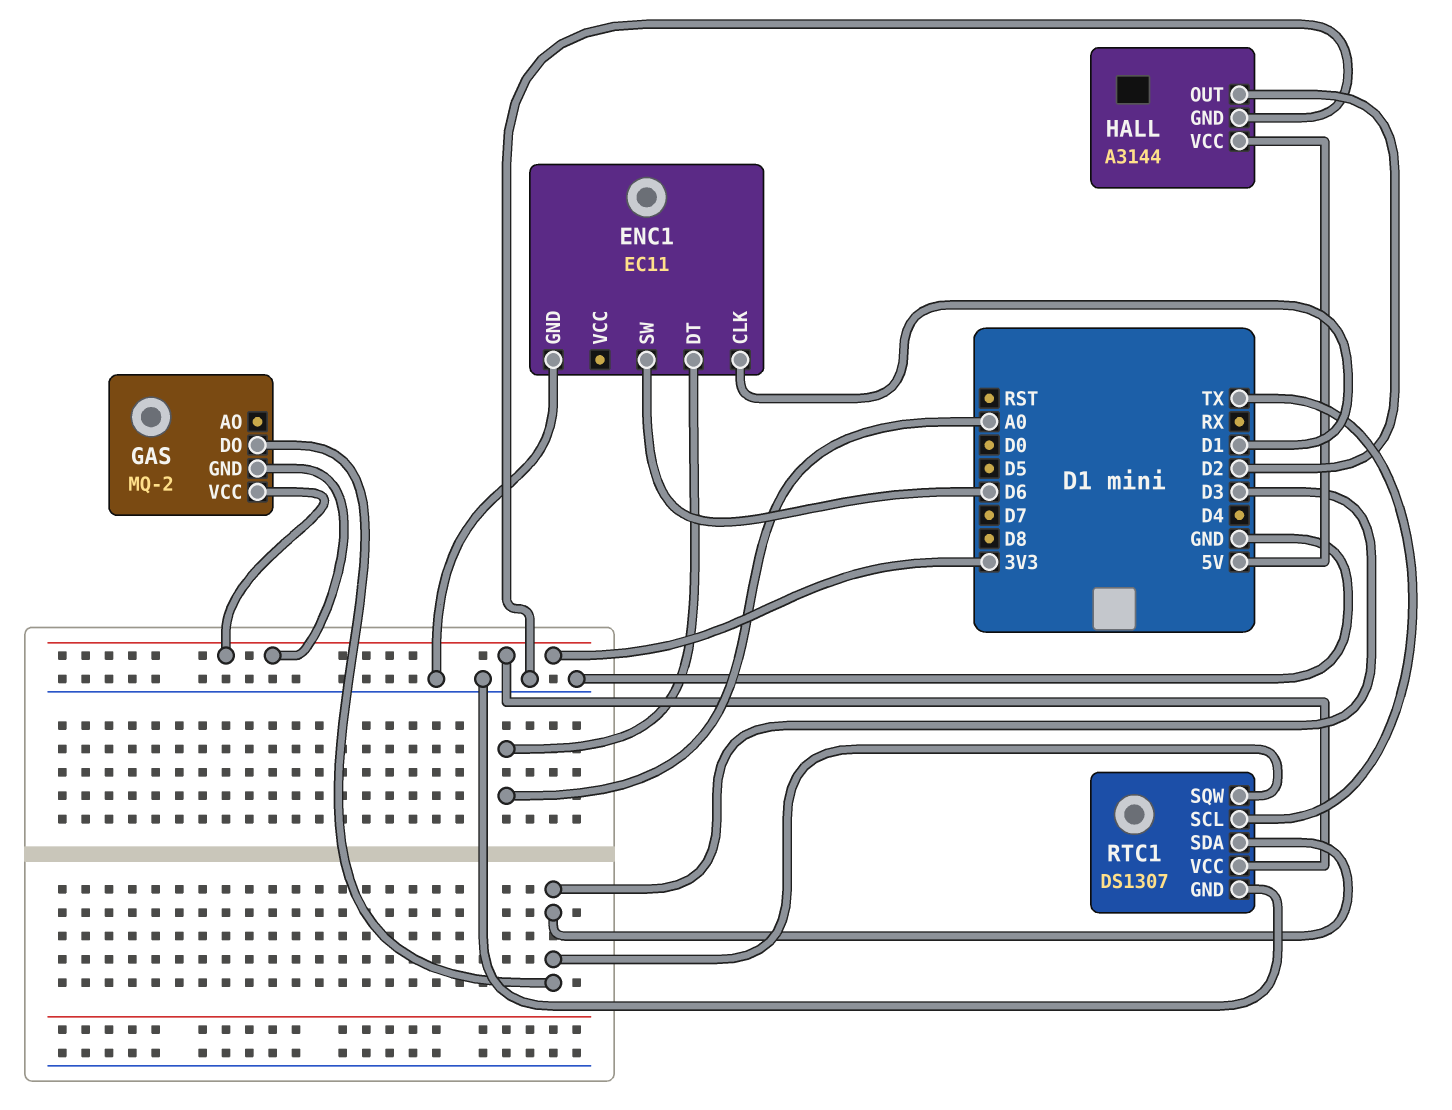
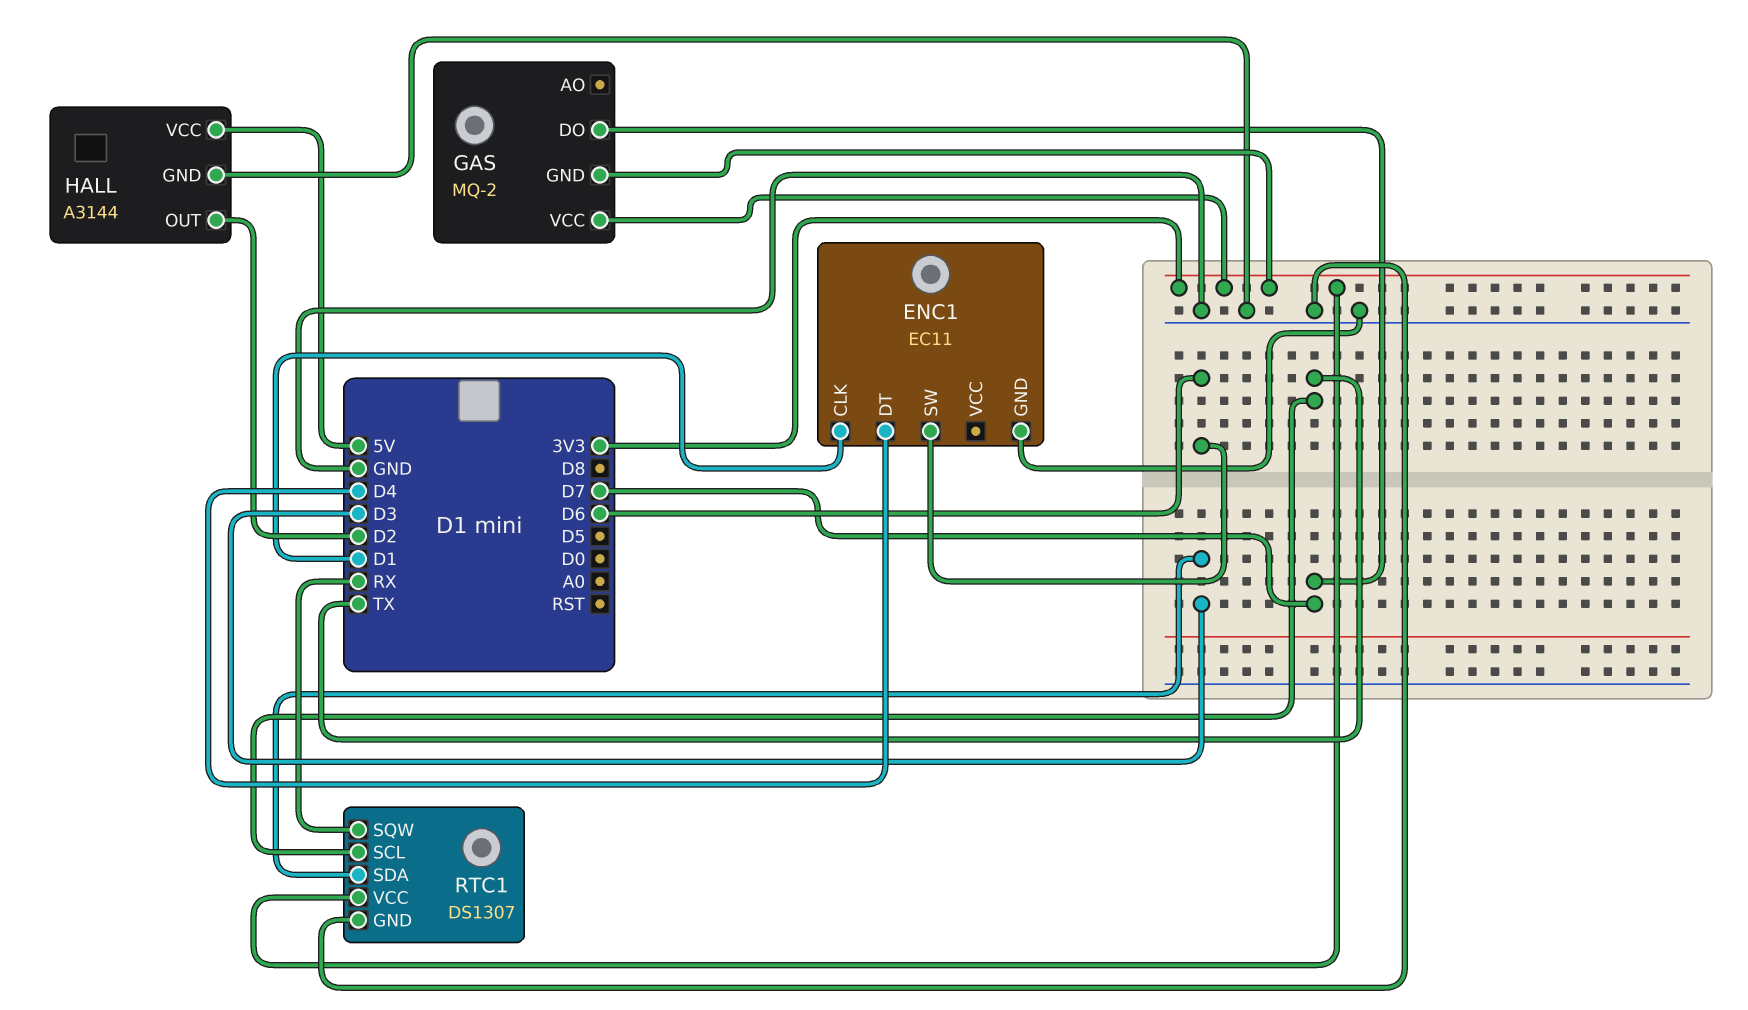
ENC1 pin DT: A0 -> D4
GAS pin DO: D3 -> D7
RTC1 pin SQW: D3 -> RX

